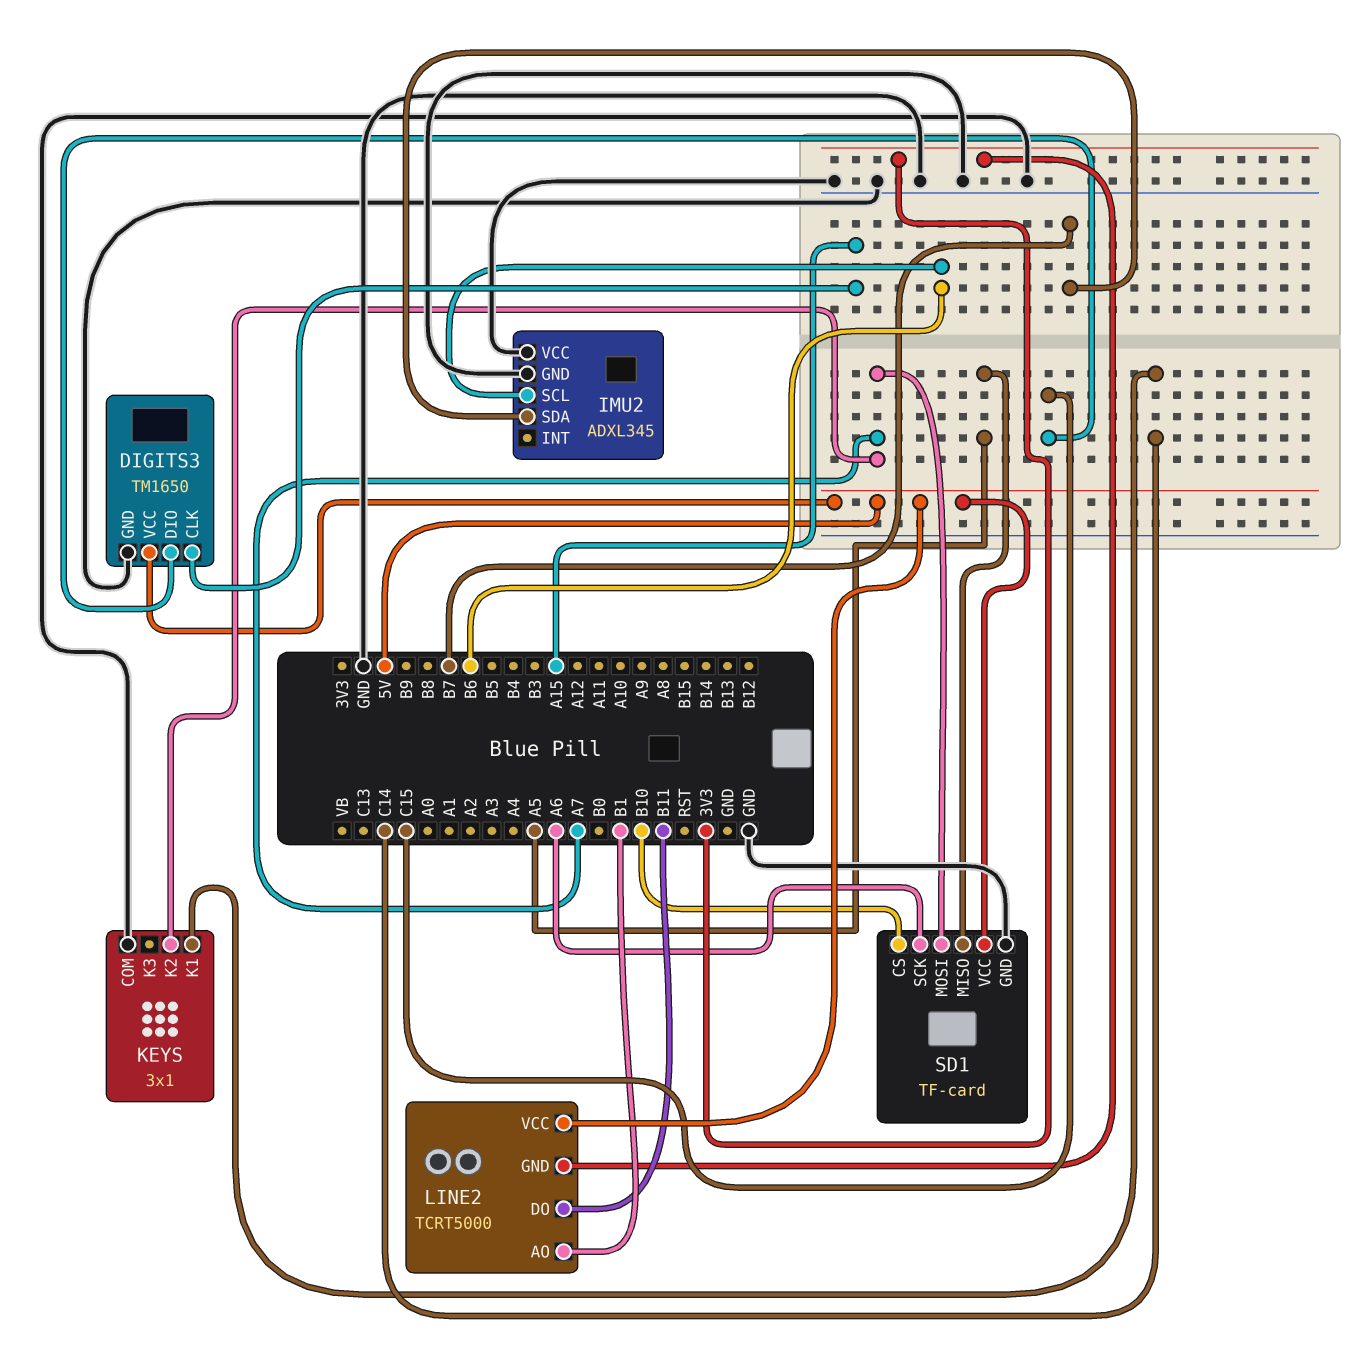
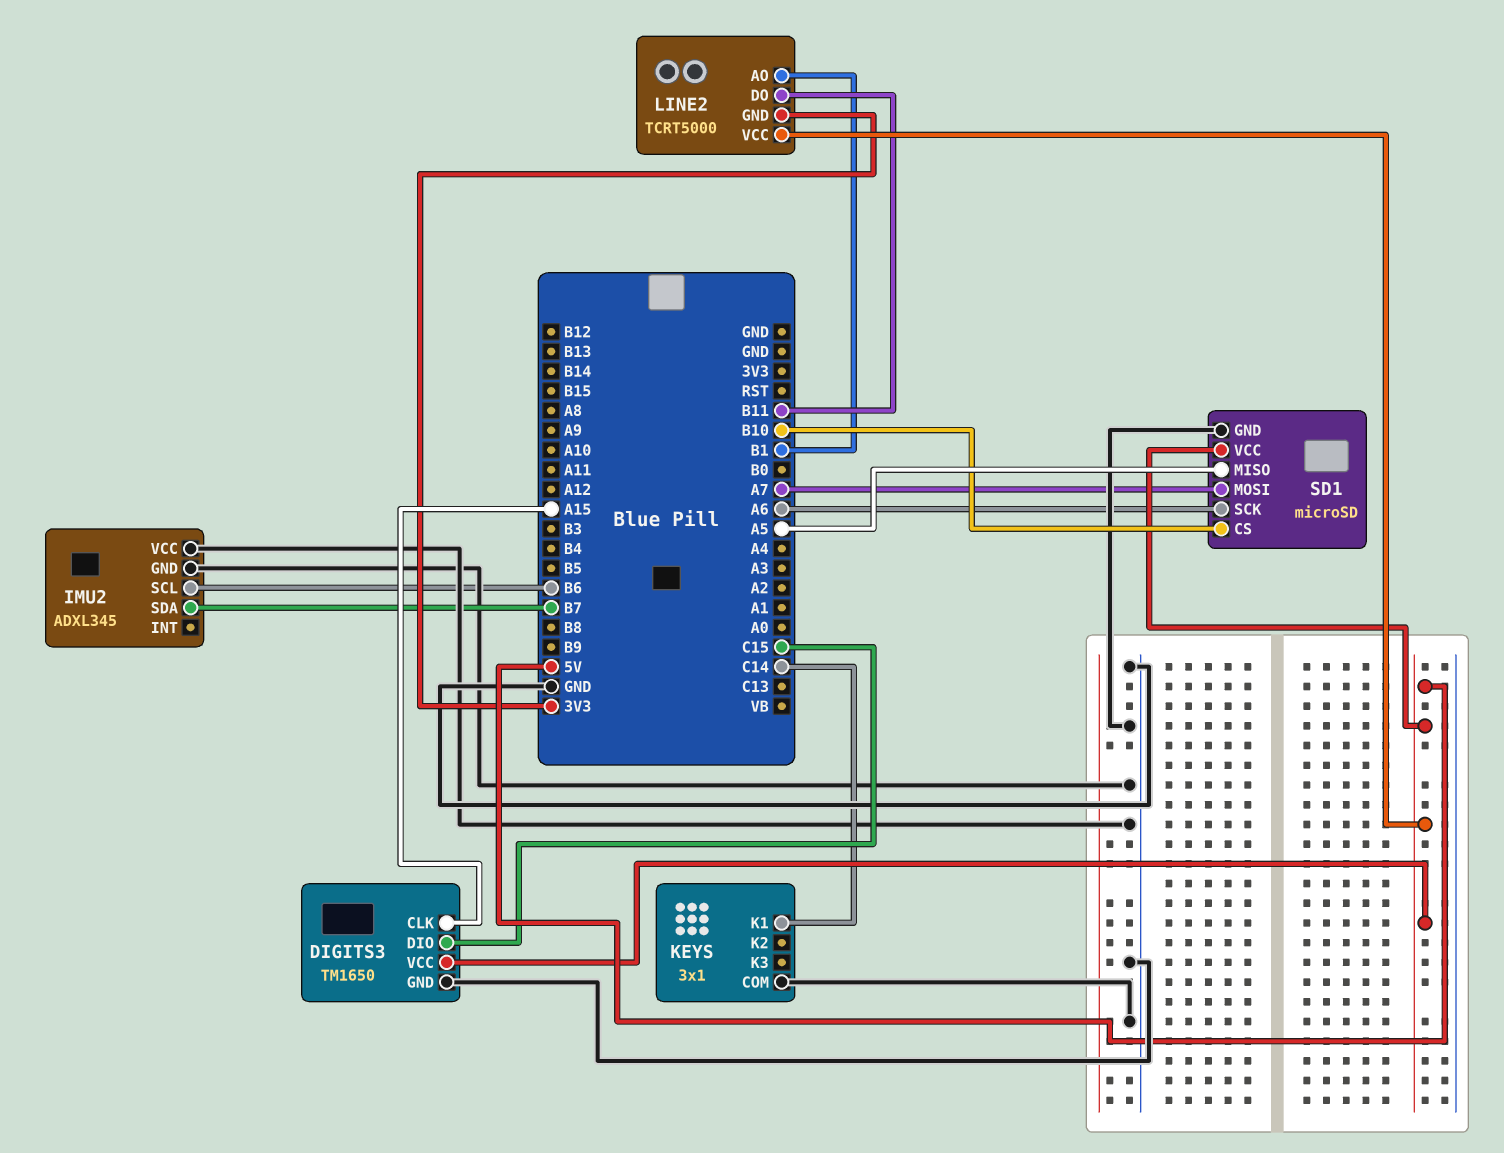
KEYS pin K2: A7 -> none
SD1: TF-card -> microSD

